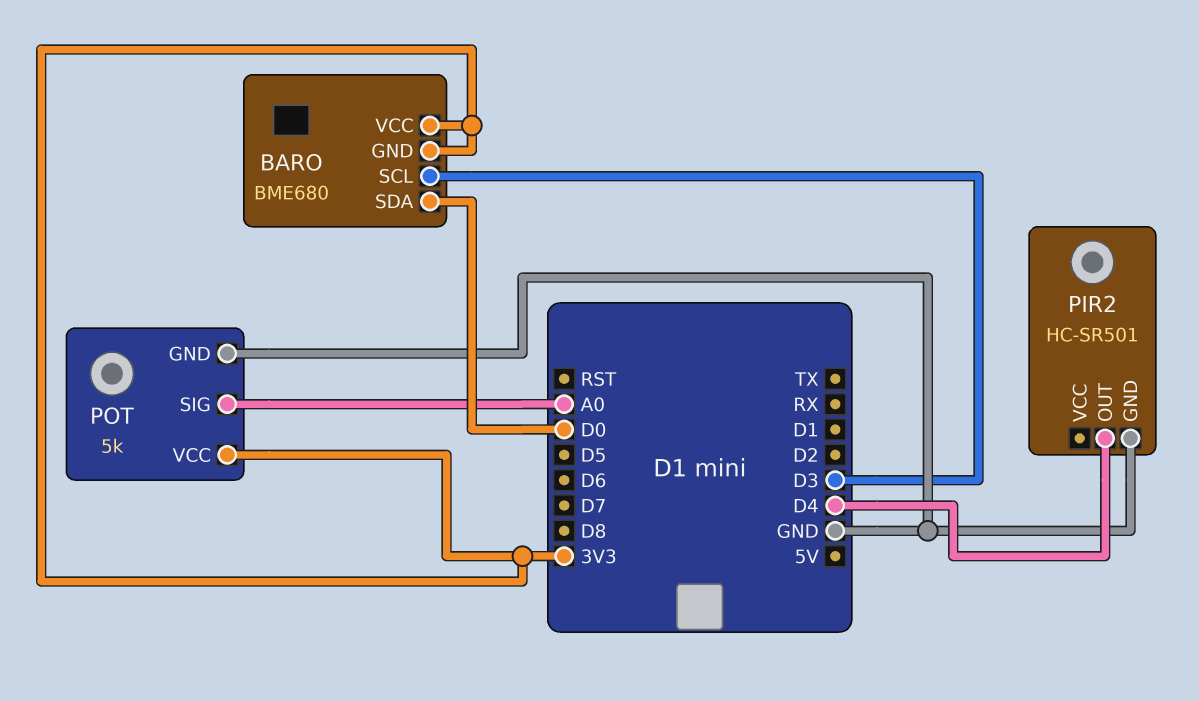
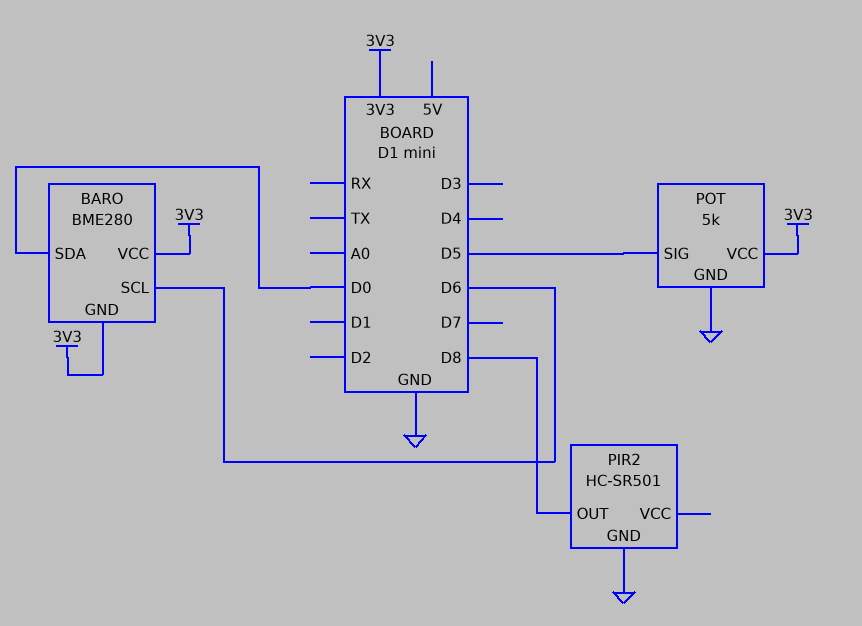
BARO: BME680 -> BME280
BARO pin SCL: D3 -> D6
PIR2 pin OUT: D4 -> D8
POT pin SIG: A0 -> D5

